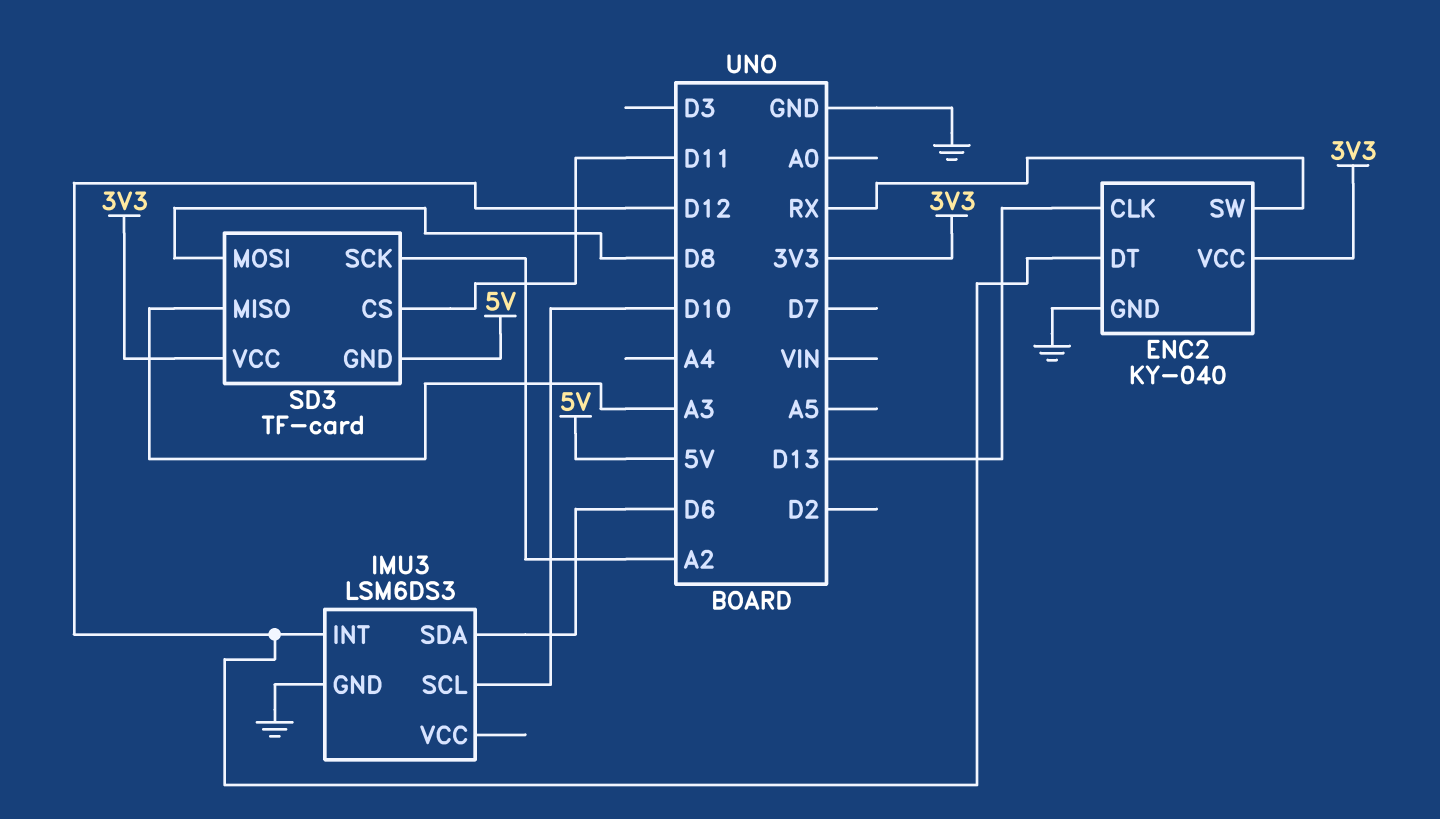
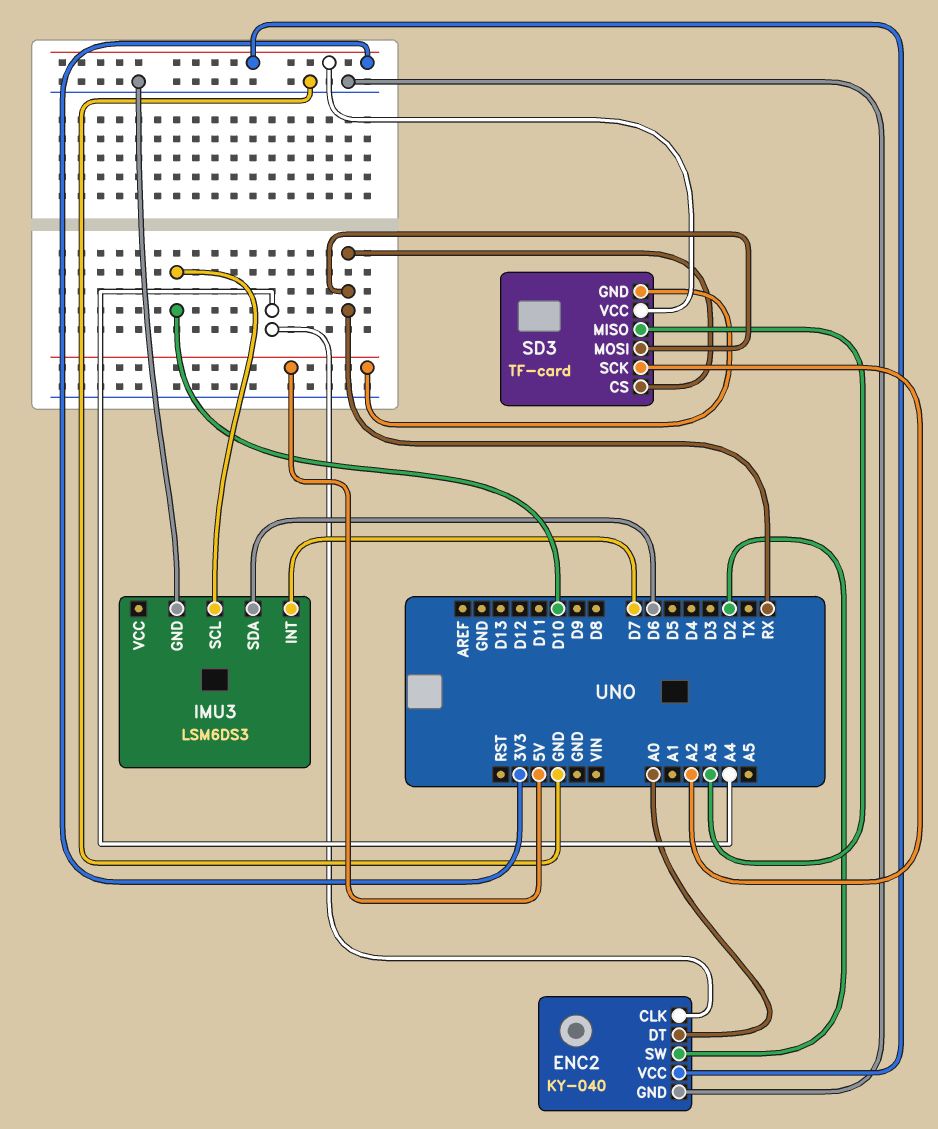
ENC2 pin CLK: D13 -> A4
ENC2 pin DT: D12 -> A0
ENC2 pin SW: RX -> D2
IMU3 pin INT: D12 -> D7
SD3 pin CS: D11 -> RX
SD3 pin MOSI: D8 -> RX

